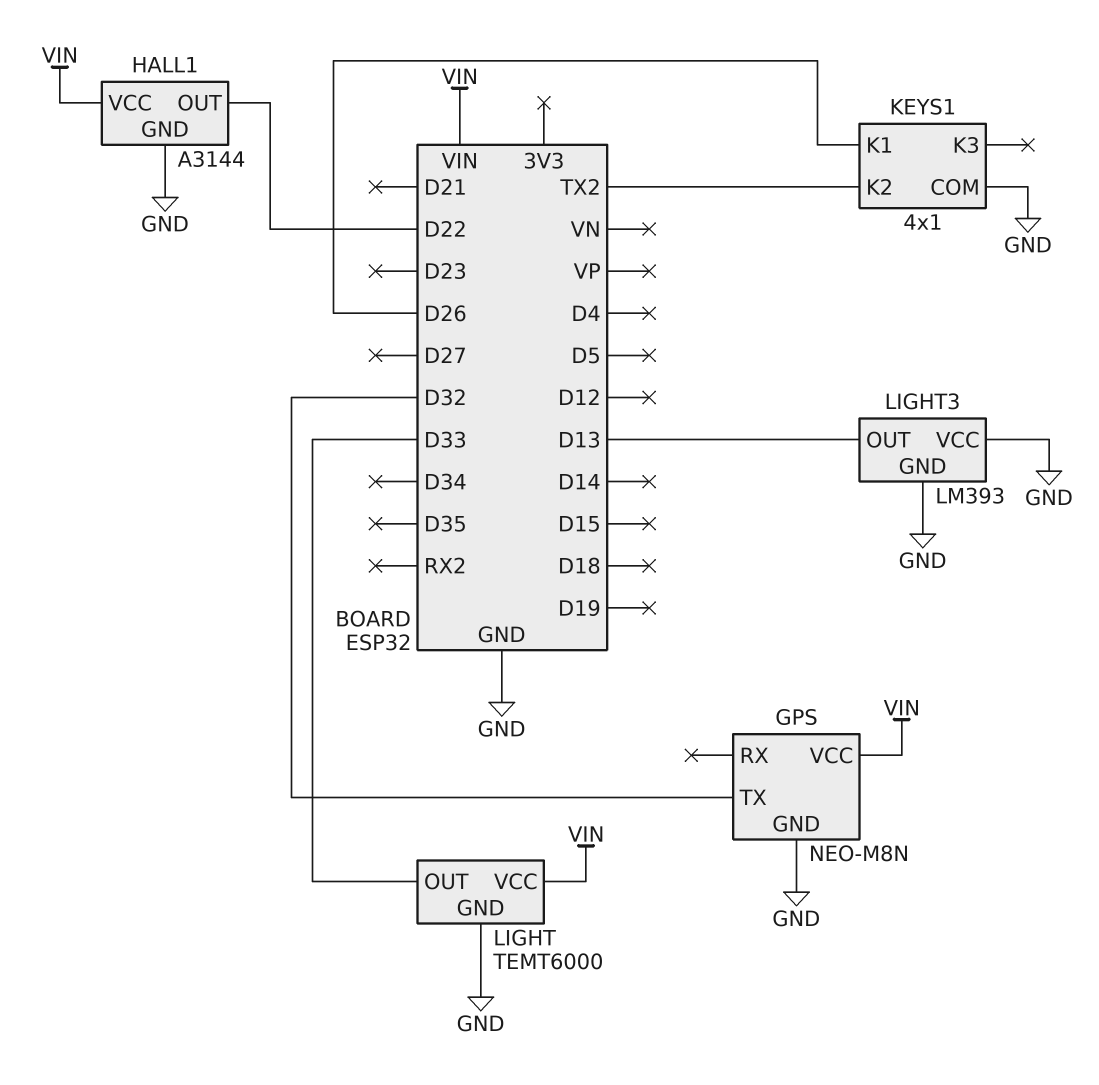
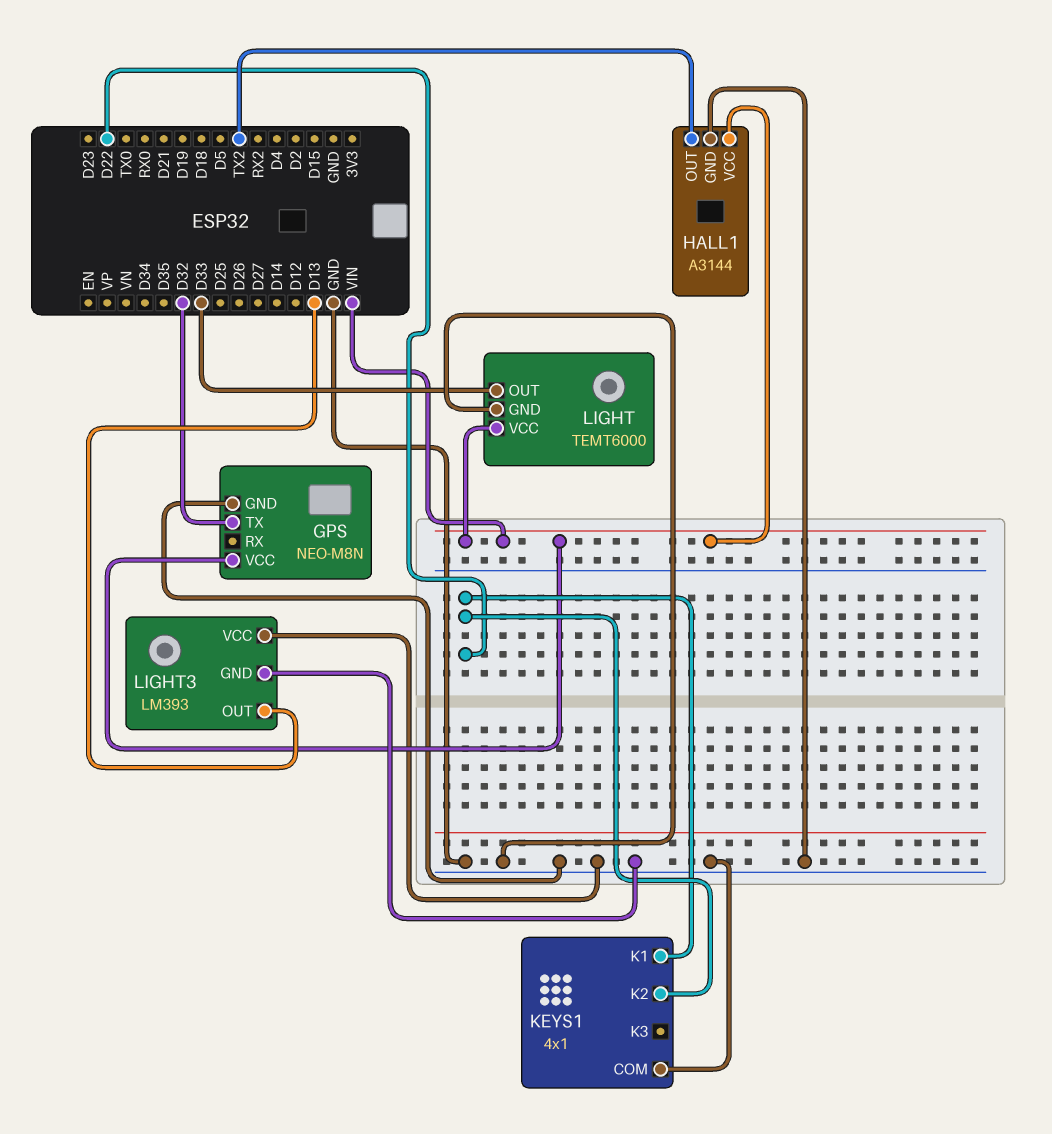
HALL1 pin OUT: D22 -> TX2
KEYS1 pin K1: D26 -> D22
KEYS1 pin K2: TX2 -> D22

